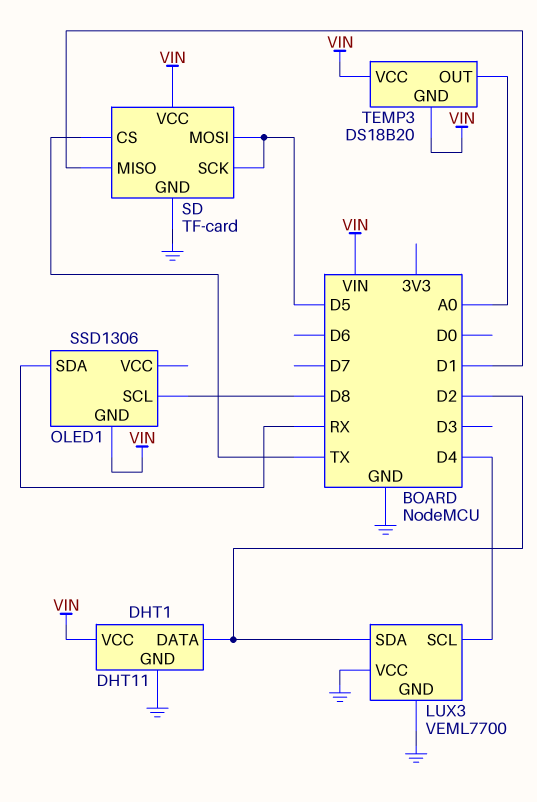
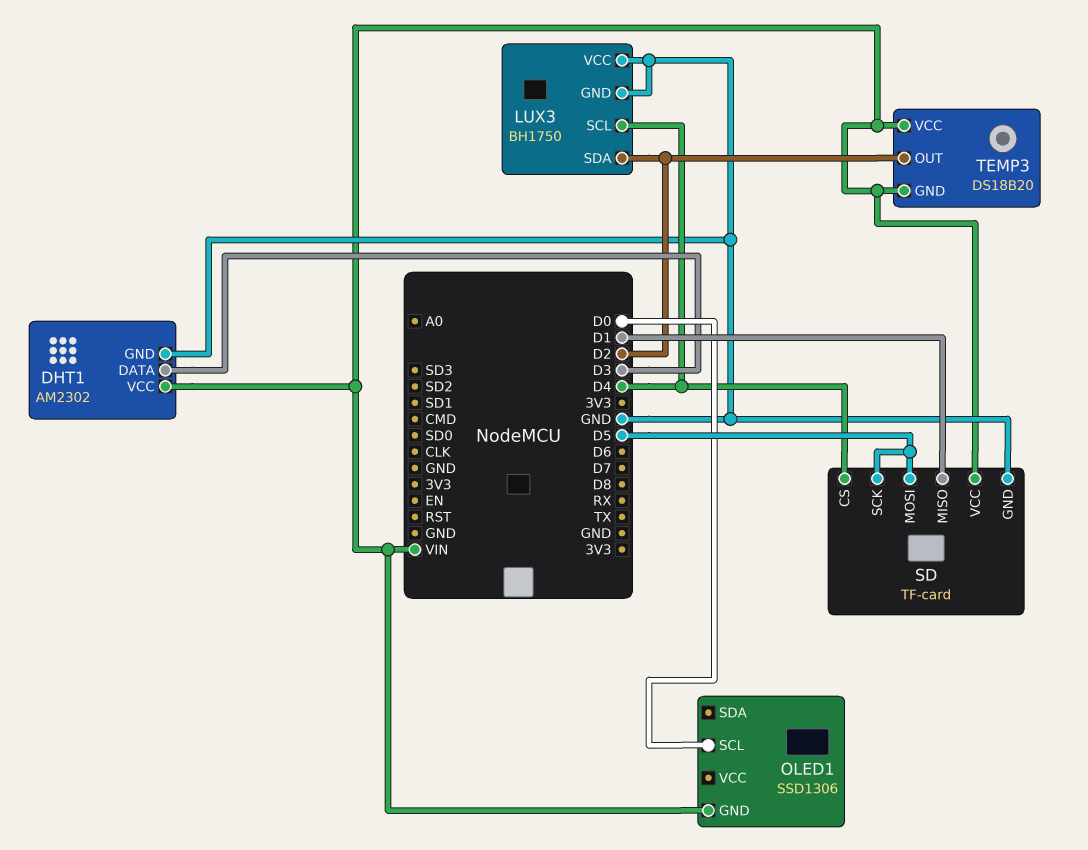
DHT1: DHT11 -> AM2302
DHT1 pin DATA: D2 -> D3
LUX3: VEML7700 -> BH1750
OLED1 pin SCL: D8 -> D0
OLED1 pin SDA: RX -> none
SD pin CS: TX -> D4
TEMP3 pin OUT: A0 -> D2

